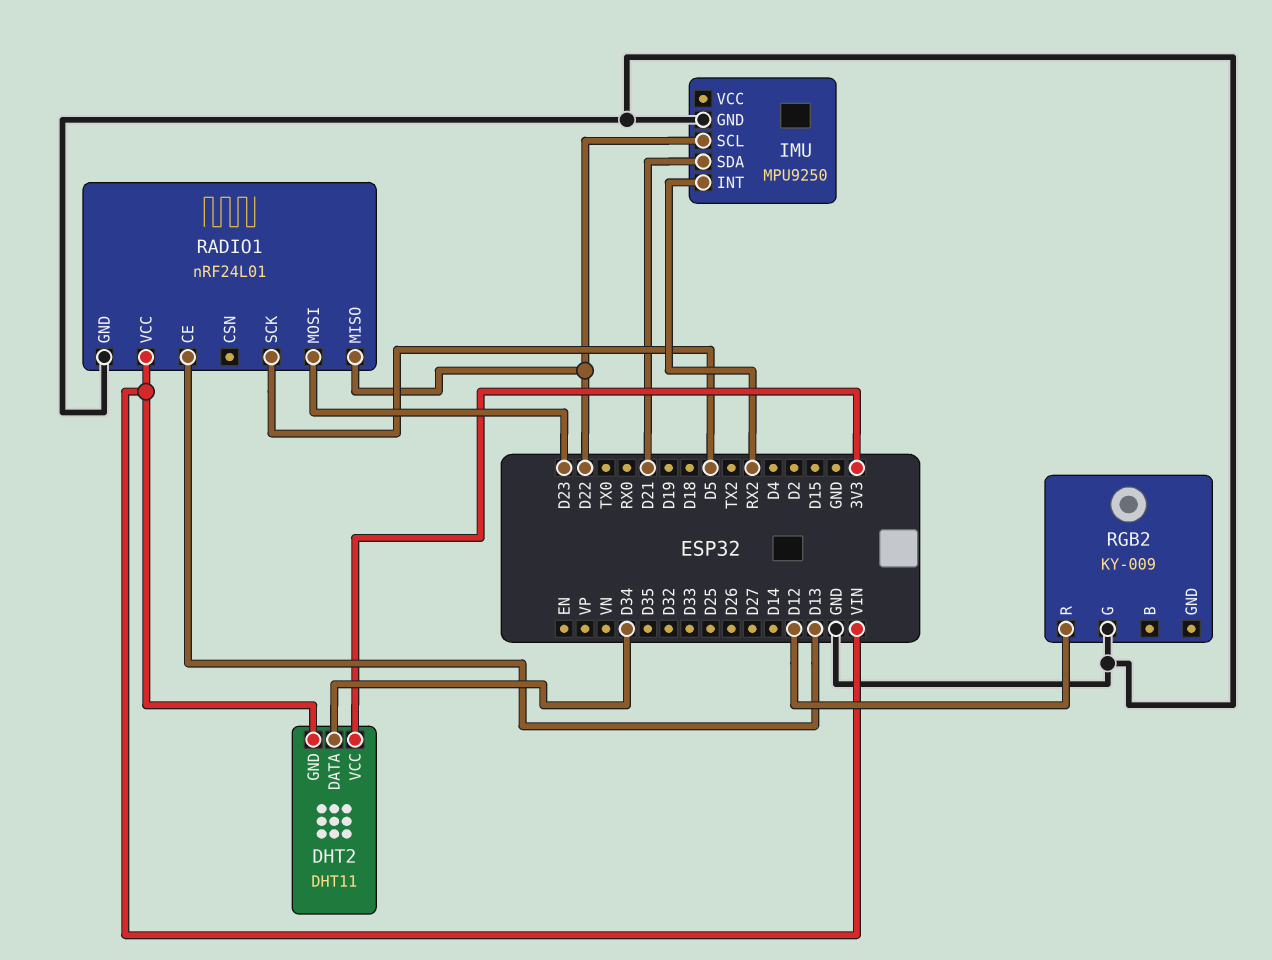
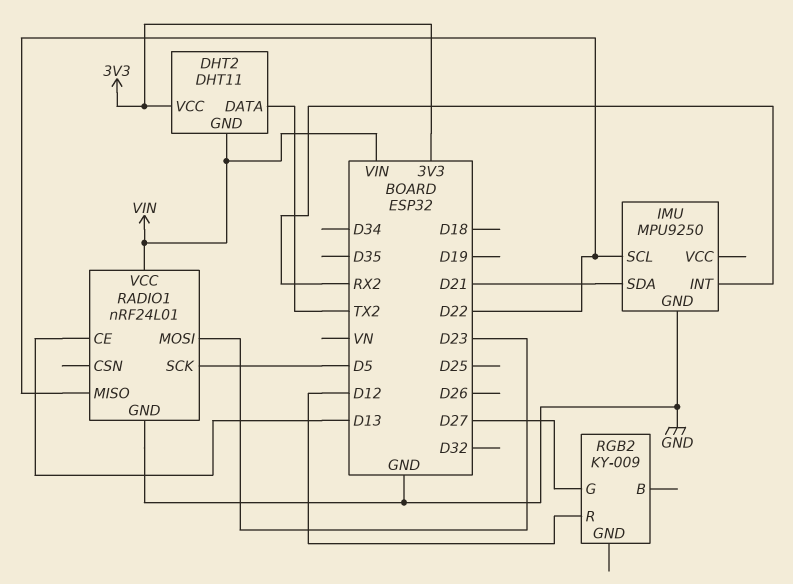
DHT2 pin DATA: D34 -> TX2
RGB2 pin G: GND -> D27

